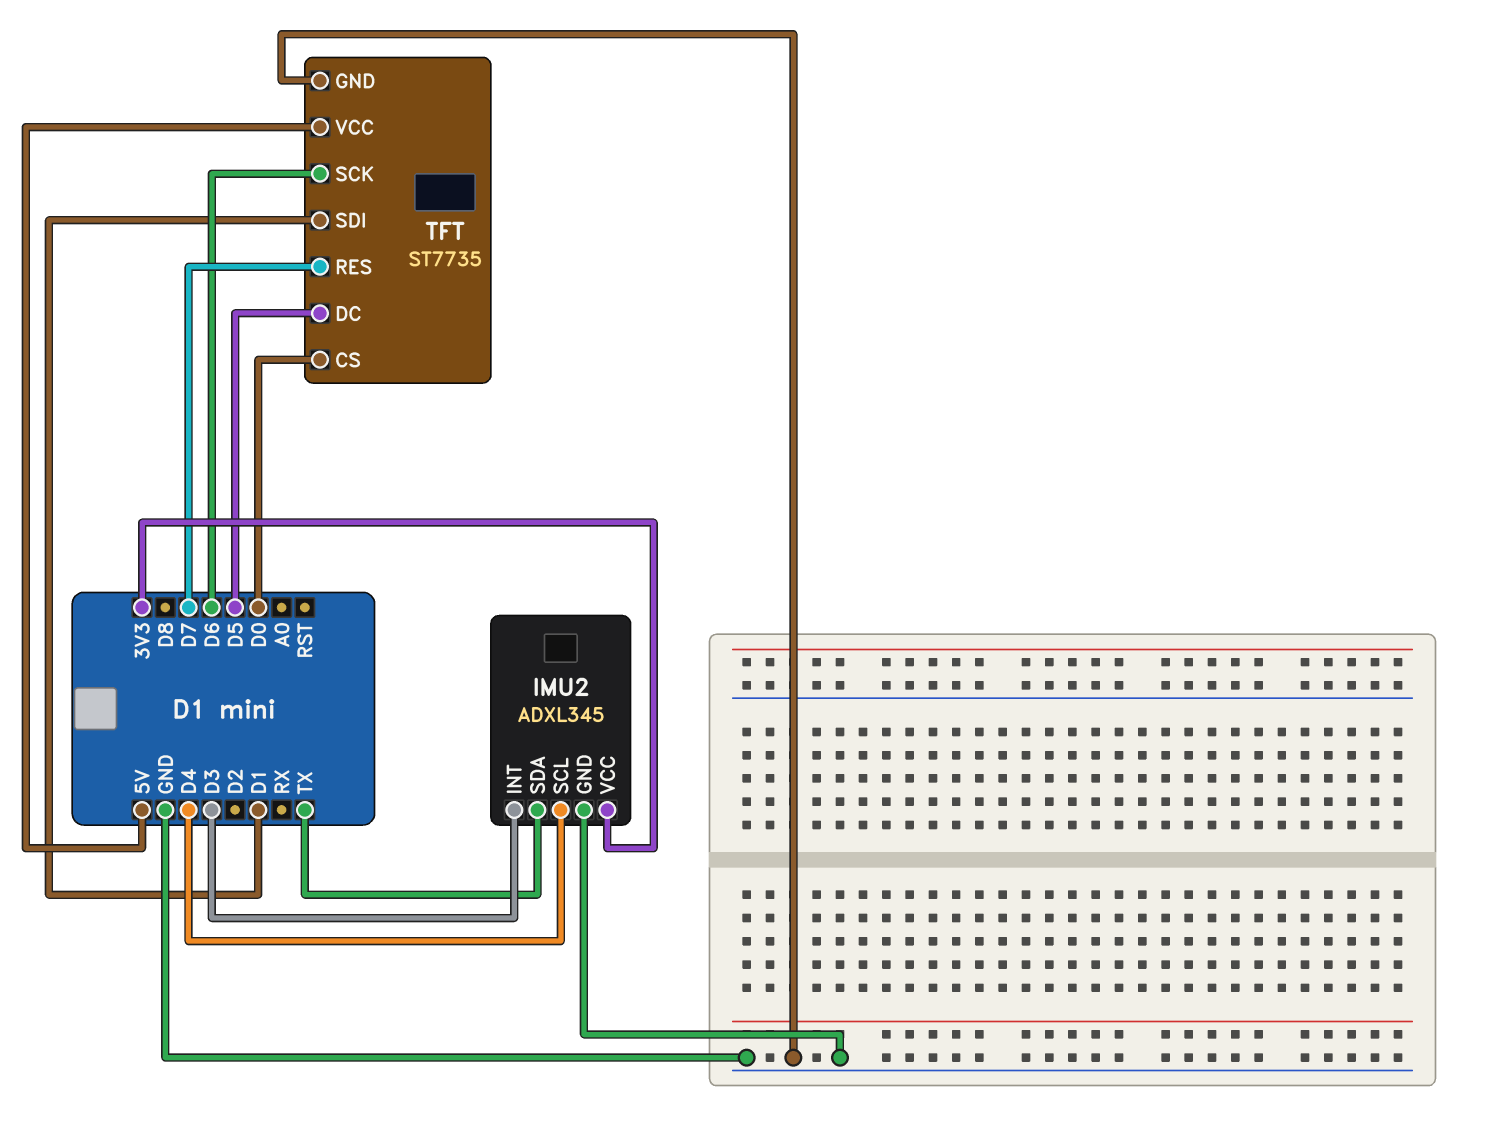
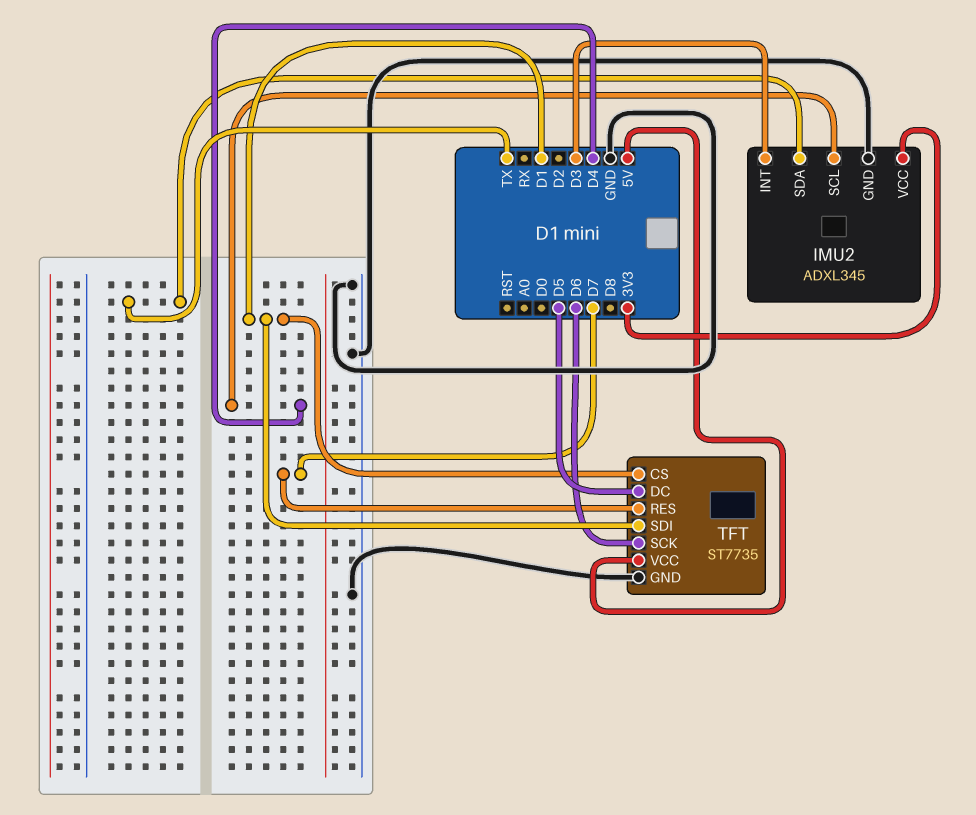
TFT pin CS: D0 -> D1

